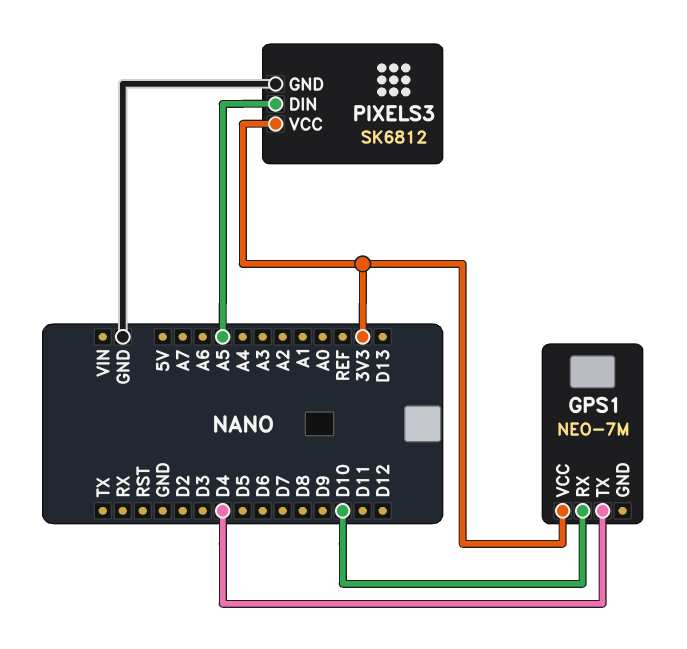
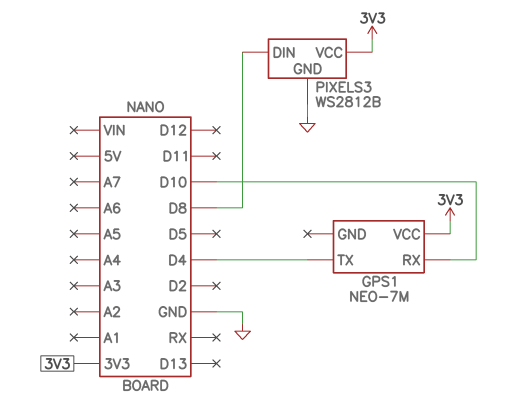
PIXELS3: SK6812 -> WS2812B
PIXELS3 pin DIN: A5 -> D8

